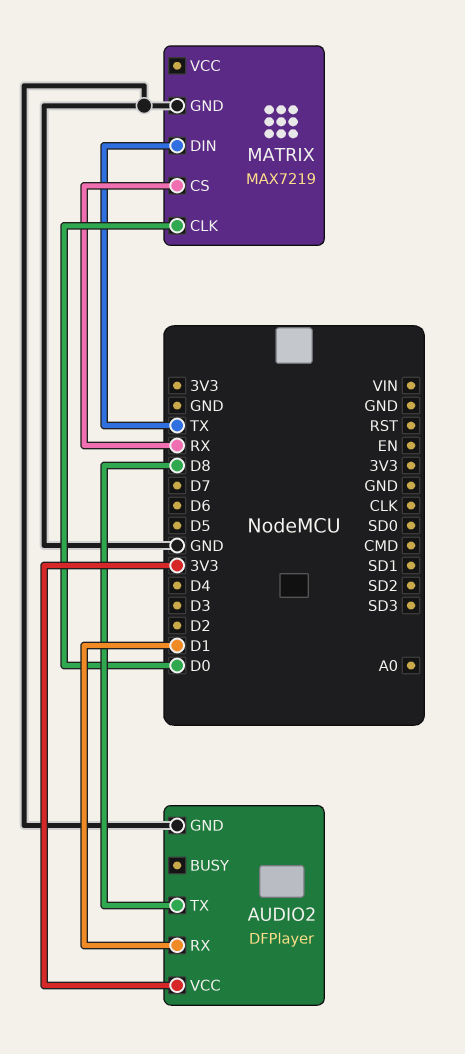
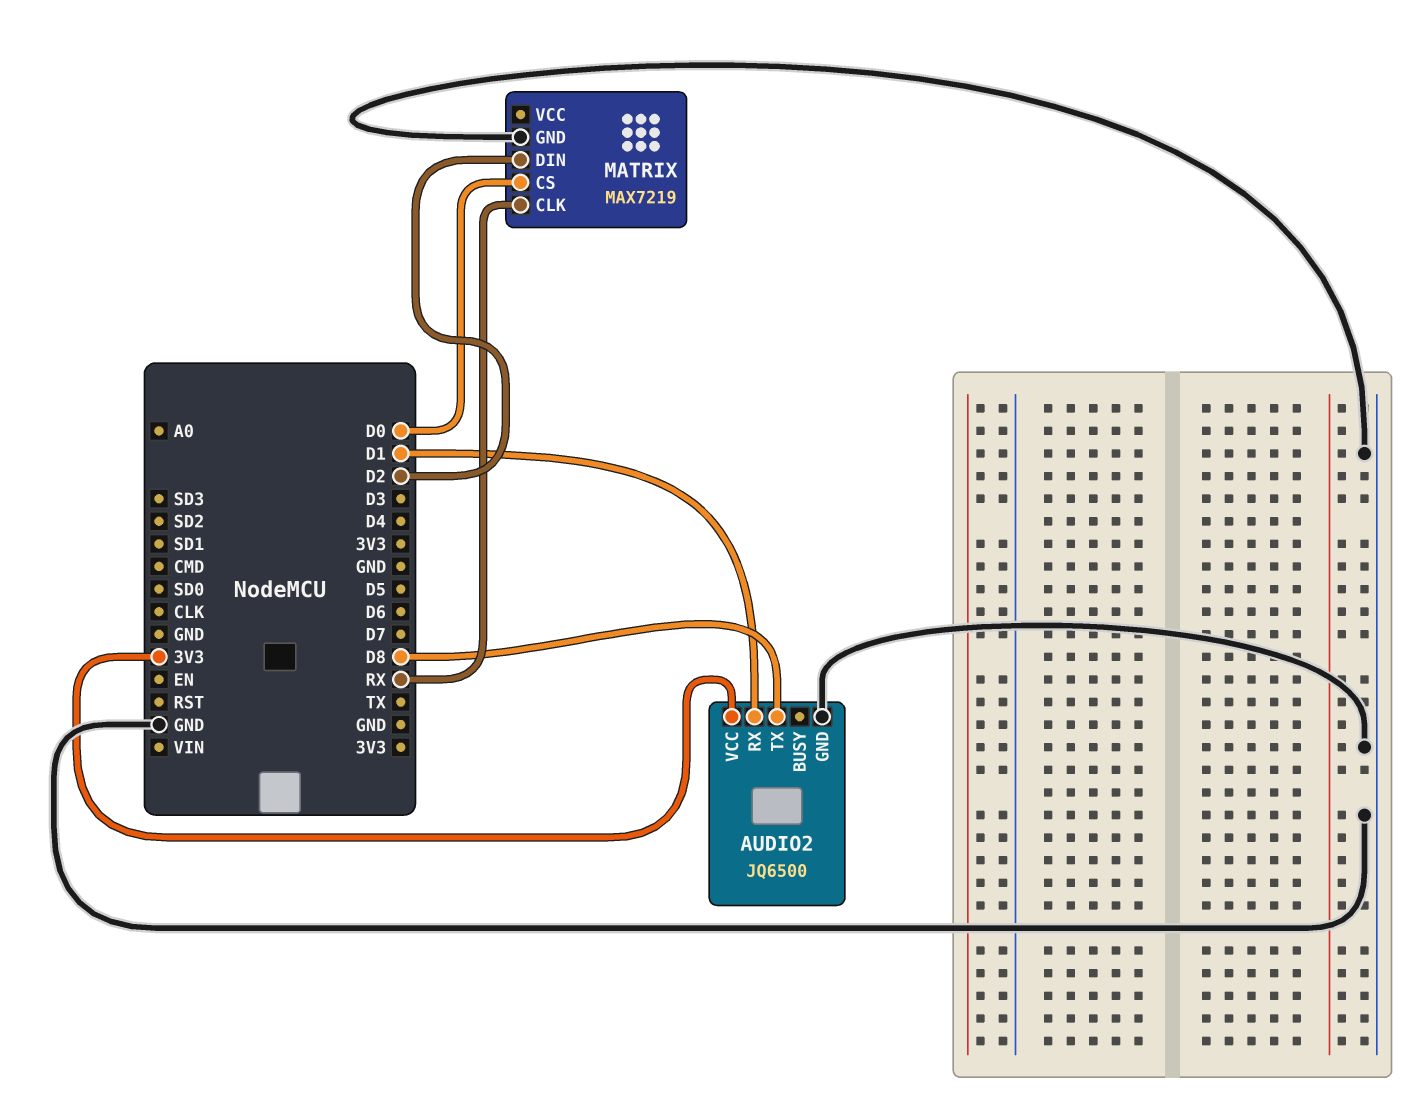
AUDIO2: DFPlayer -> JQ6500
MATRIX pin CLK: D0 -> RX
MATRIX pin CS: RX -> D0
MATRIX pin DIN: TX -> D2

